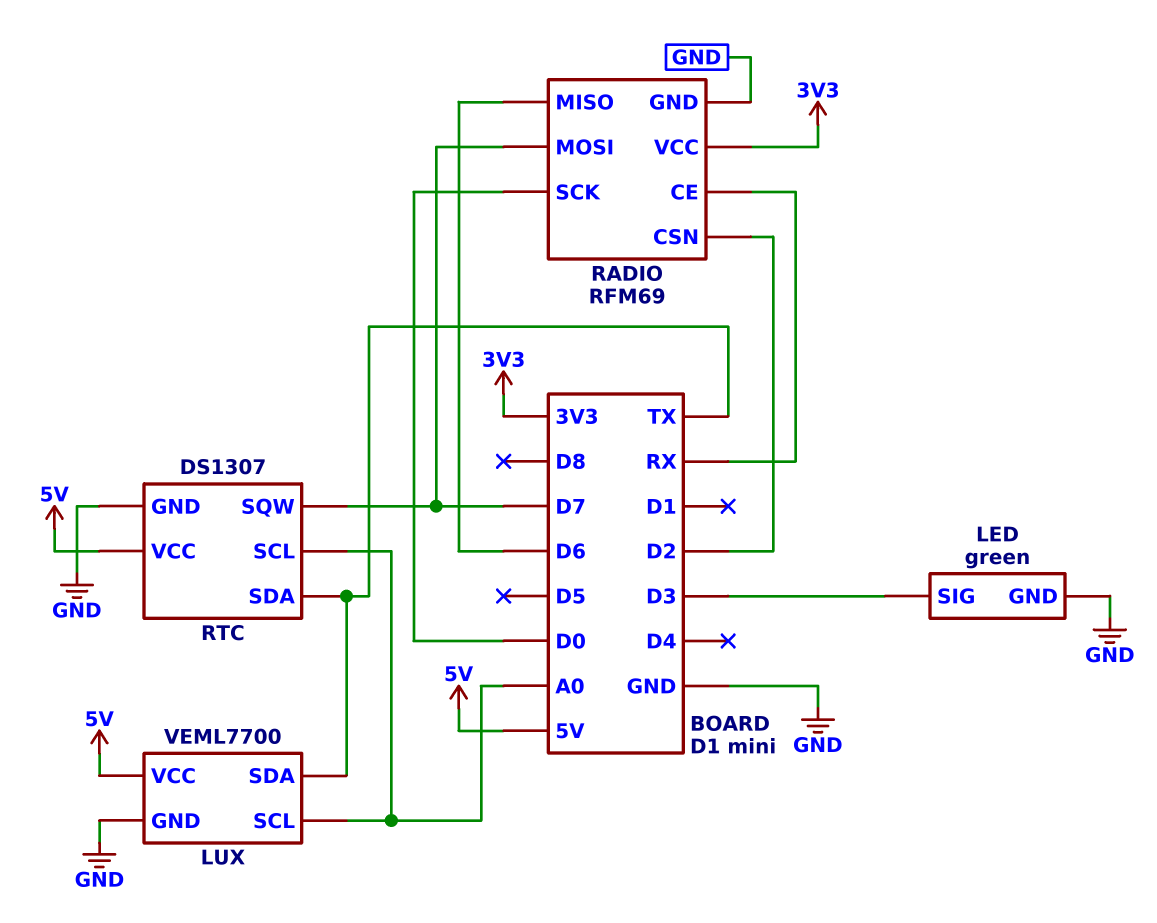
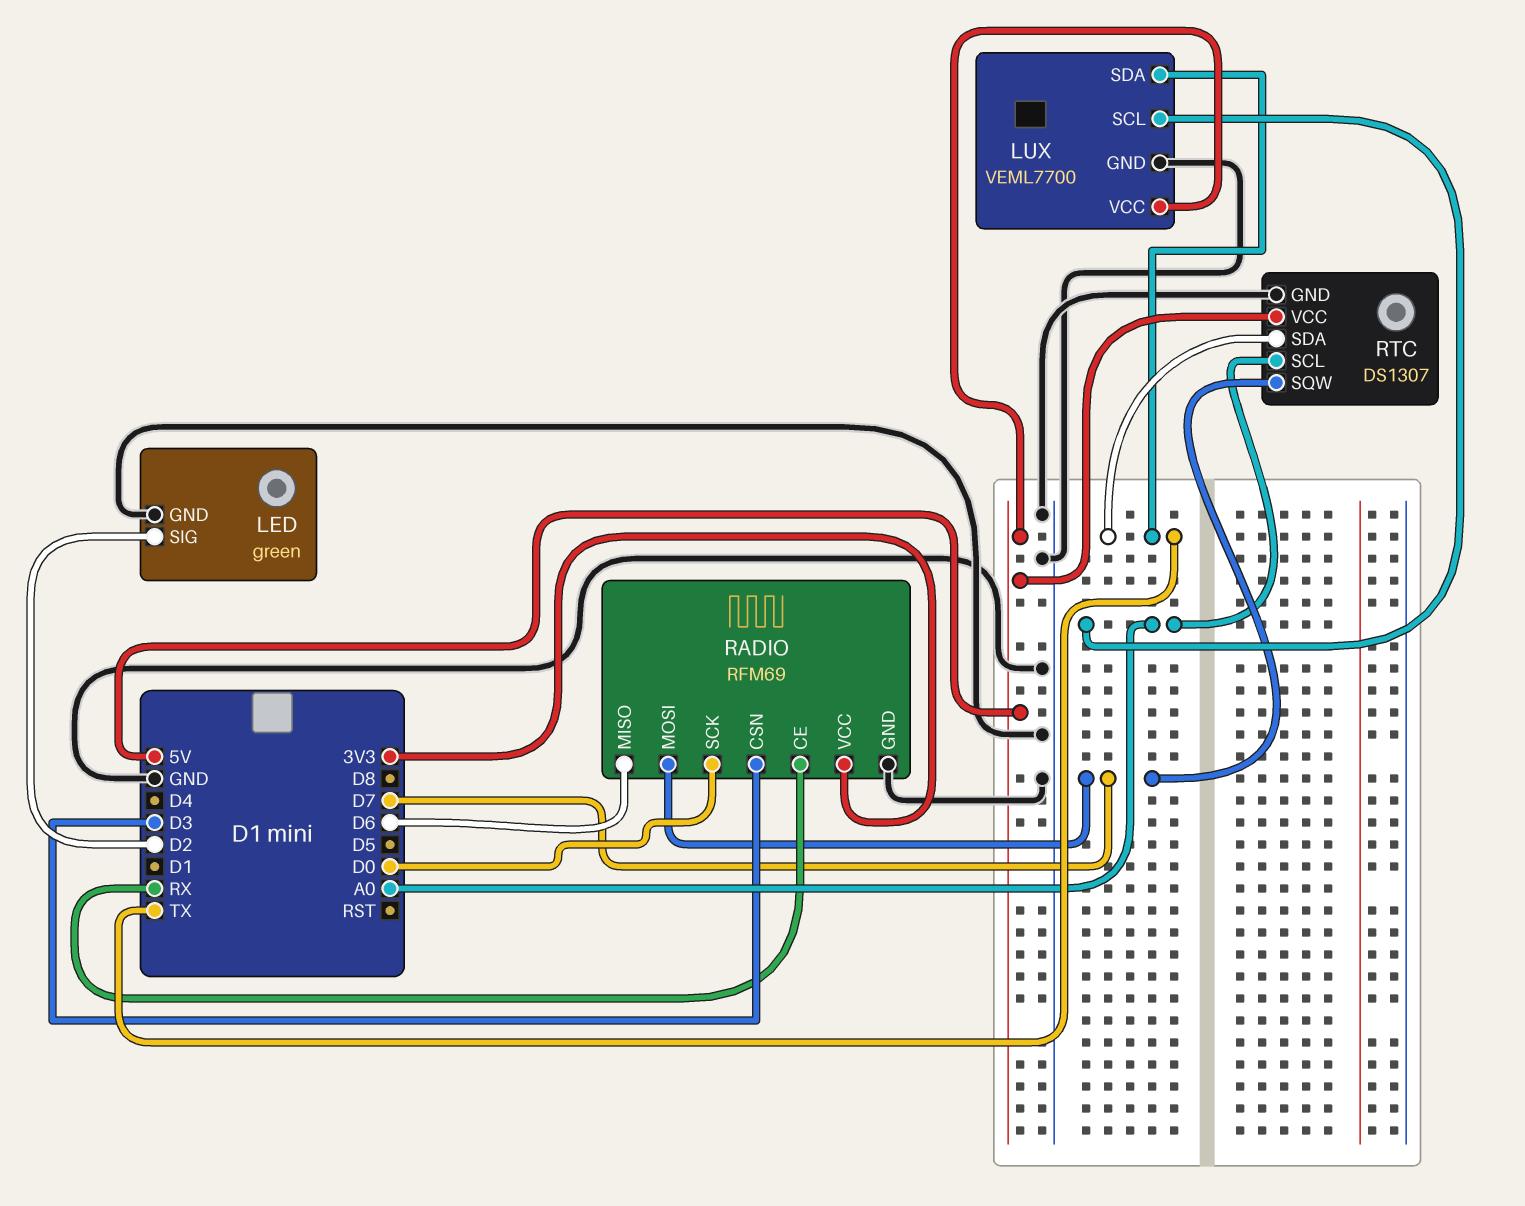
LED pin SIG: D3 -> D2
RADIO pin CSN: D2 -> D3

